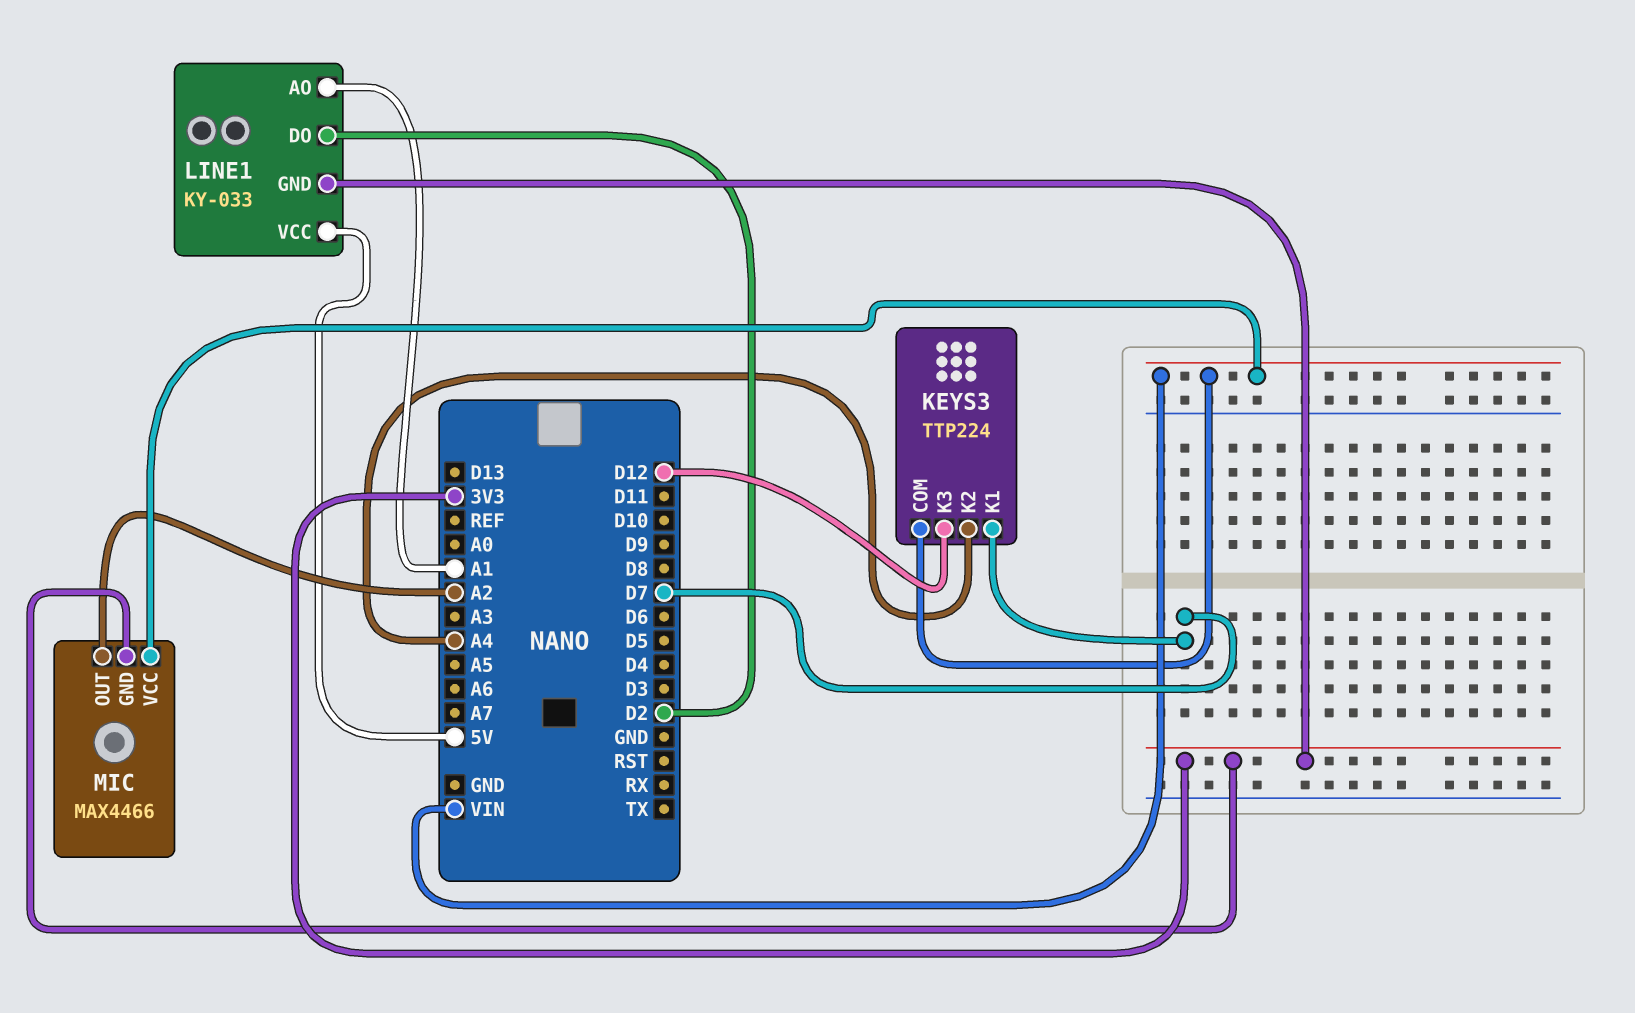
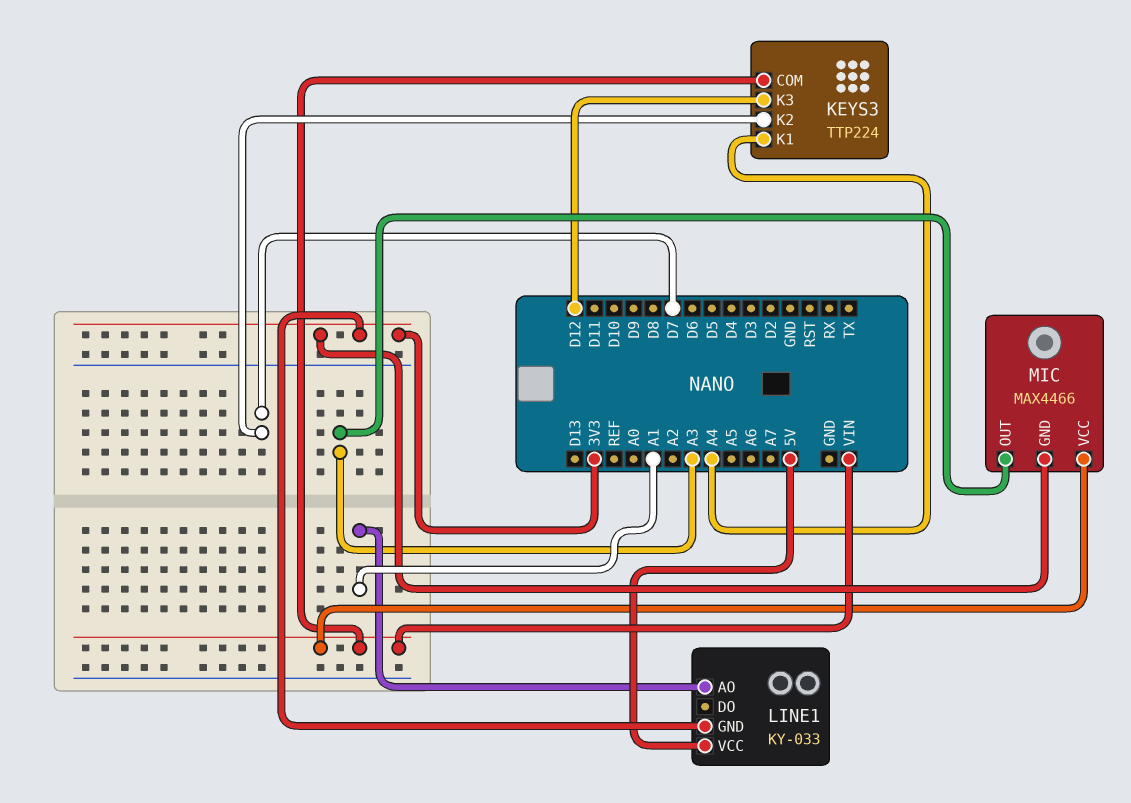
KEYS3 pin K1: D7 -> A4
KEYS3 pin K2: A4 -> D7
LINE1 pin DO: D2 -> none
MIC pin OUT: A2 -> A3

